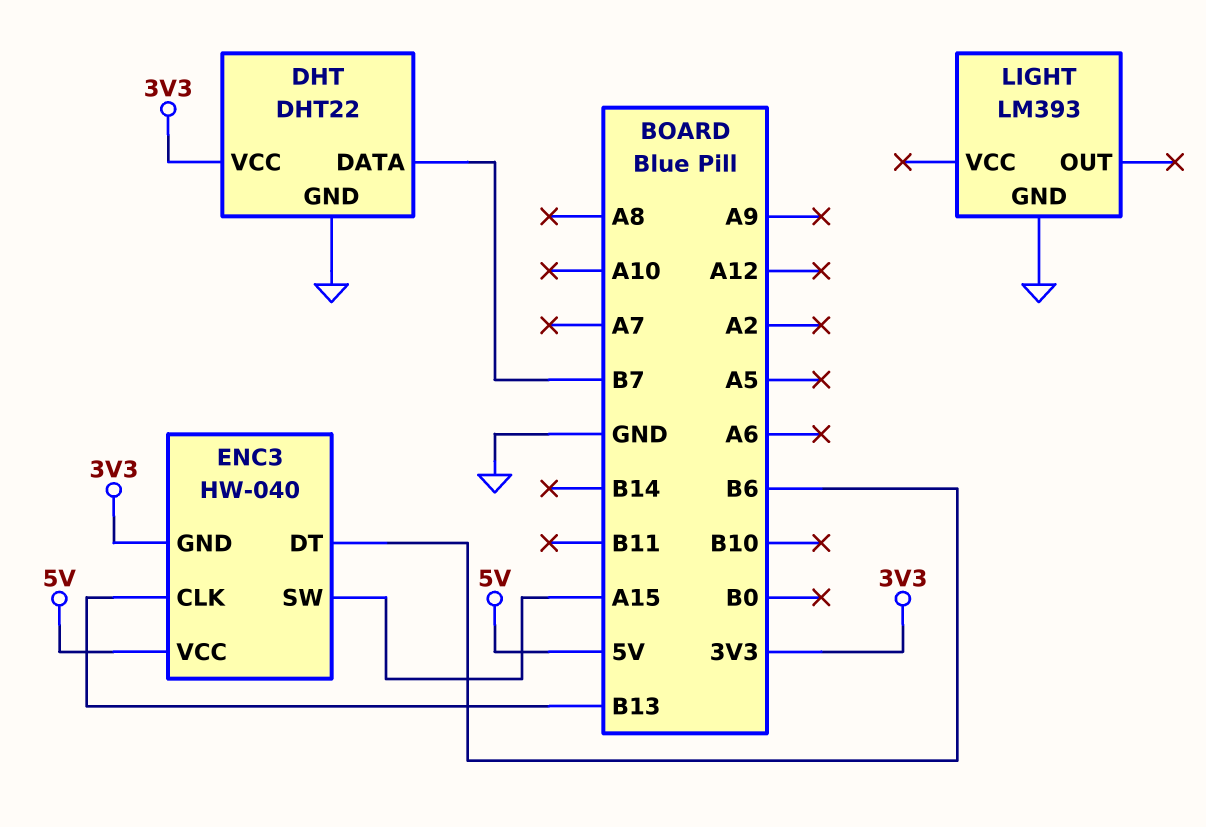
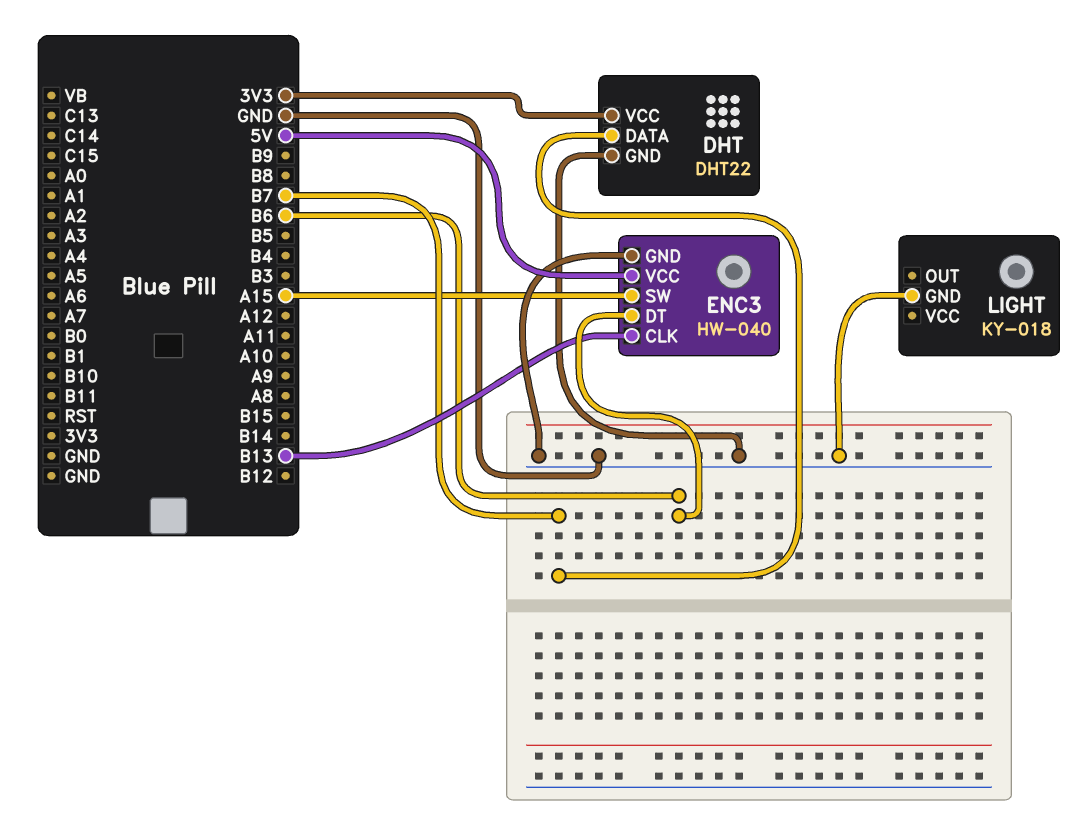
ENC3 pin GND: 3V3 -> GND
LIGHT: LM393 -> KY-018

